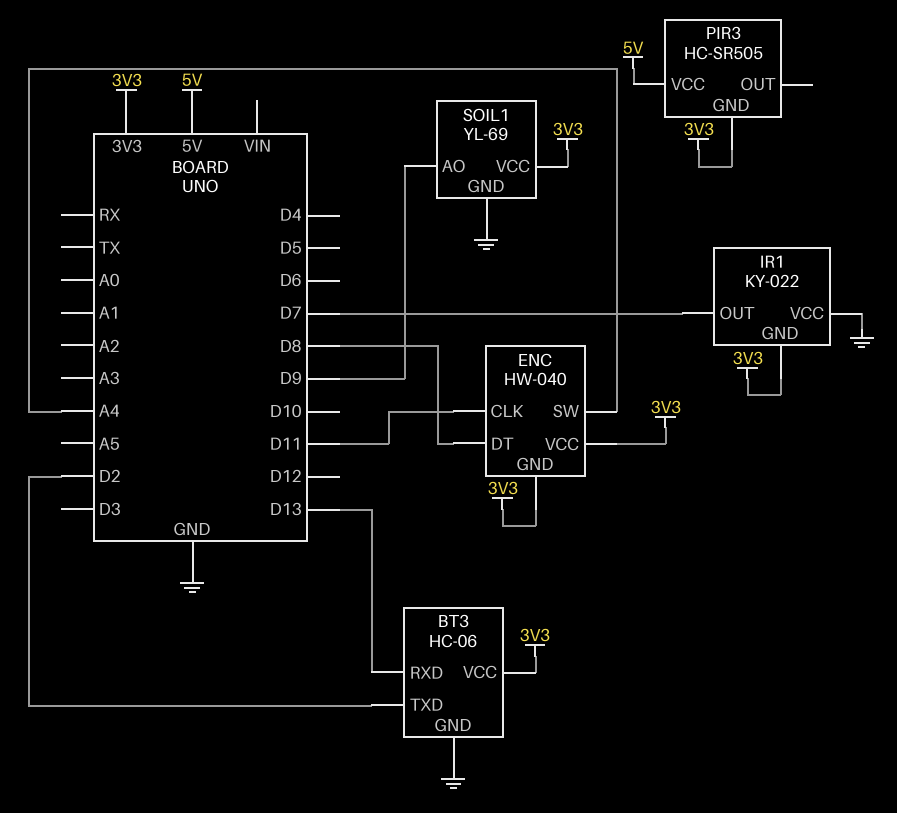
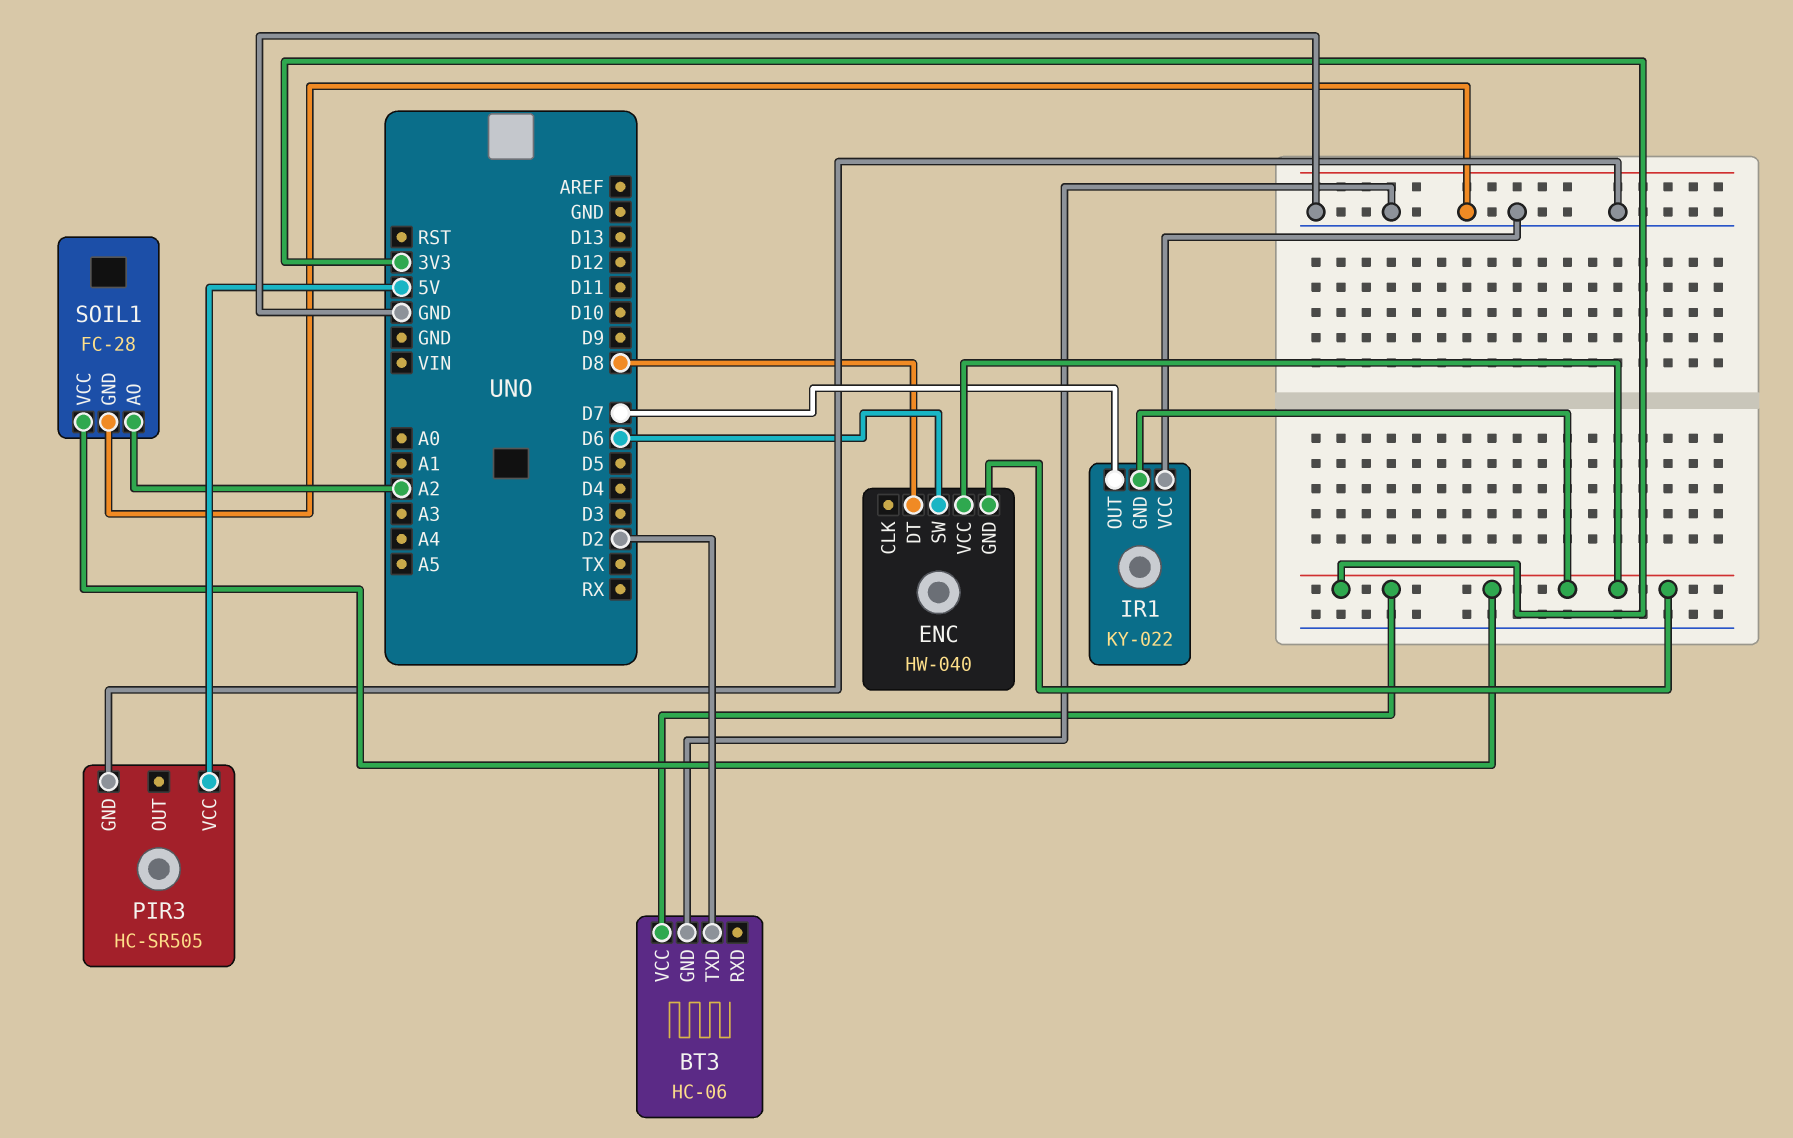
BT3 pin RXD: D13 -> none
ENC pin CLK: D11 -> none
ENC pin SW: A4 -> D6
PIR3 pin GND: 3V3 -> GND
SOIL1: YL-69 -> FC-28
SOIL1 pin AO: D9 -> A2

